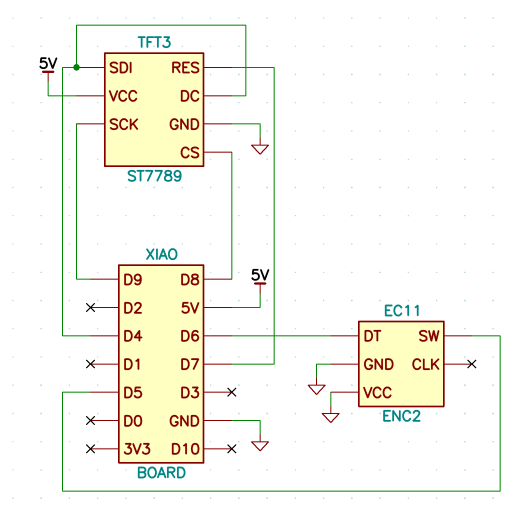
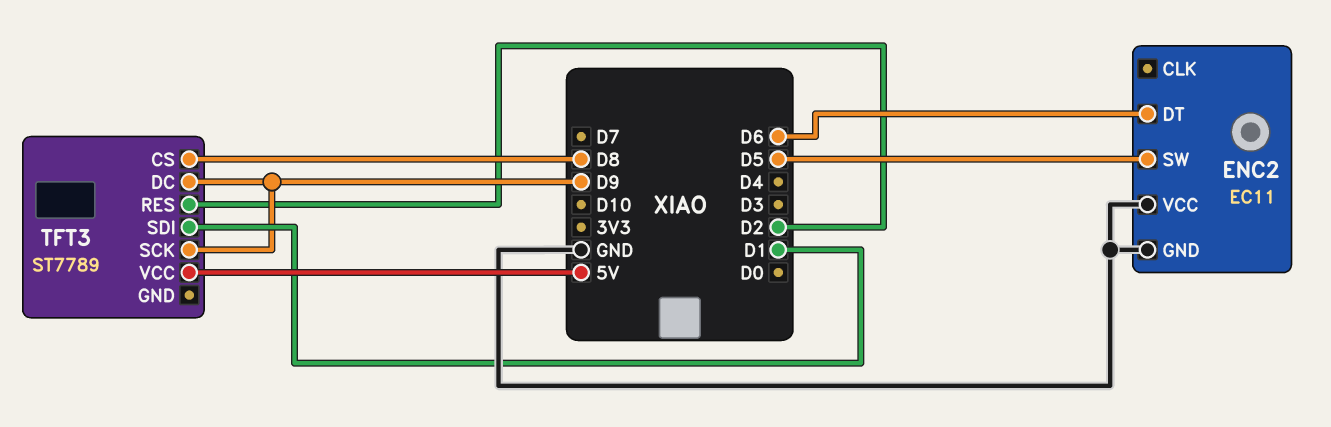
TFT3 pin DC: D4 -> D9
TFT3 pin GND: GND -> none
TFT3 pin RES: D7 -> D2
TFT3 pin SDI: D4 -> D1

